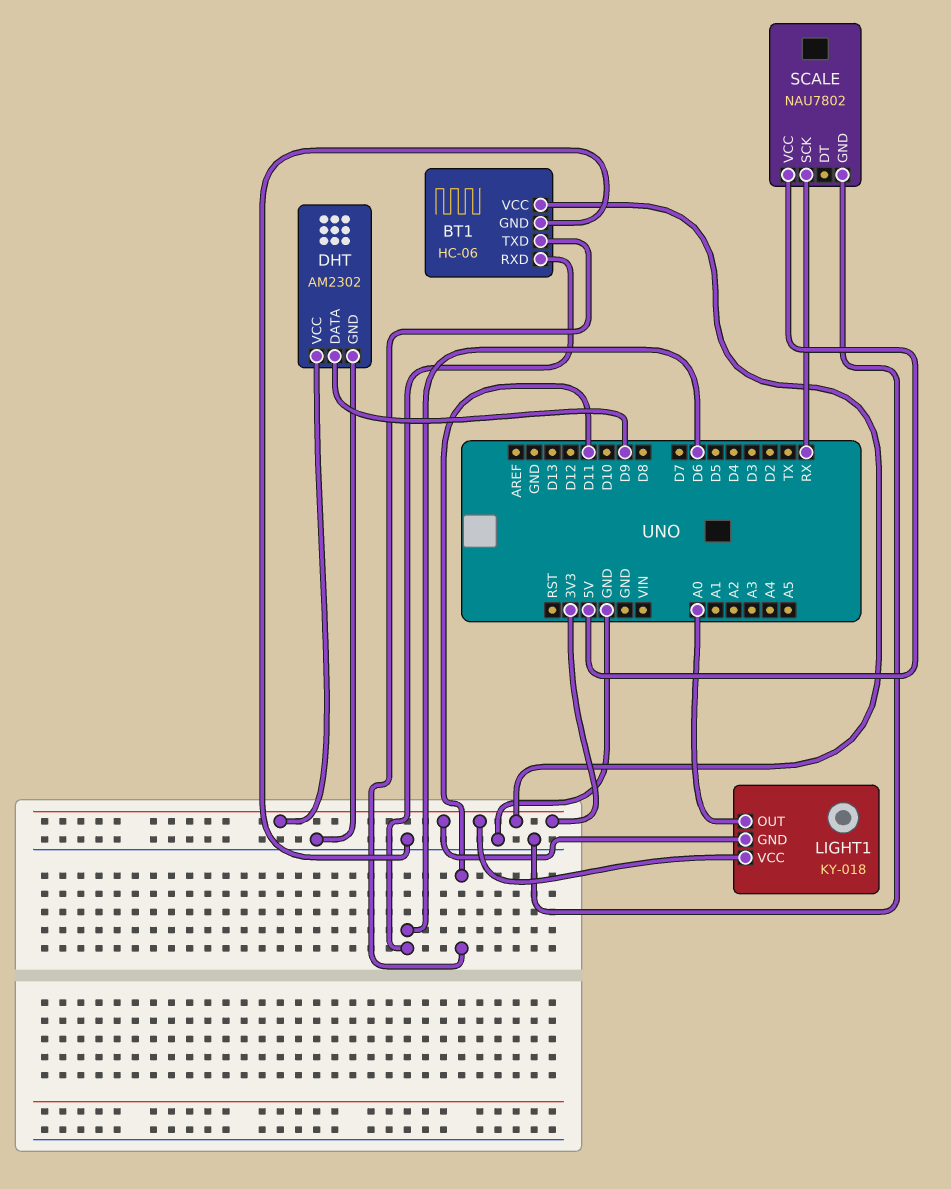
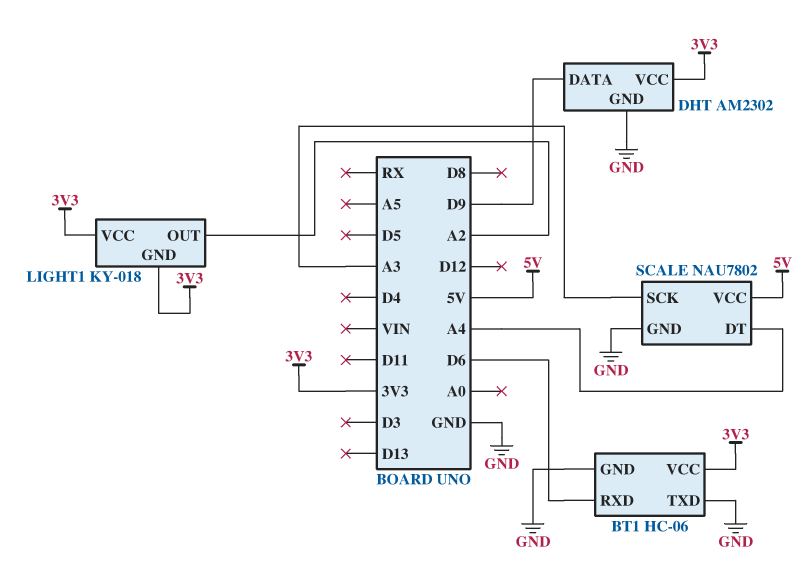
BT1 pin TXD: D11 -> GND
LIGHT1 pin OUT: A0 -> A2
SCALE pin DT: none -> A4
SCALE pin SCK: RX -> A3

